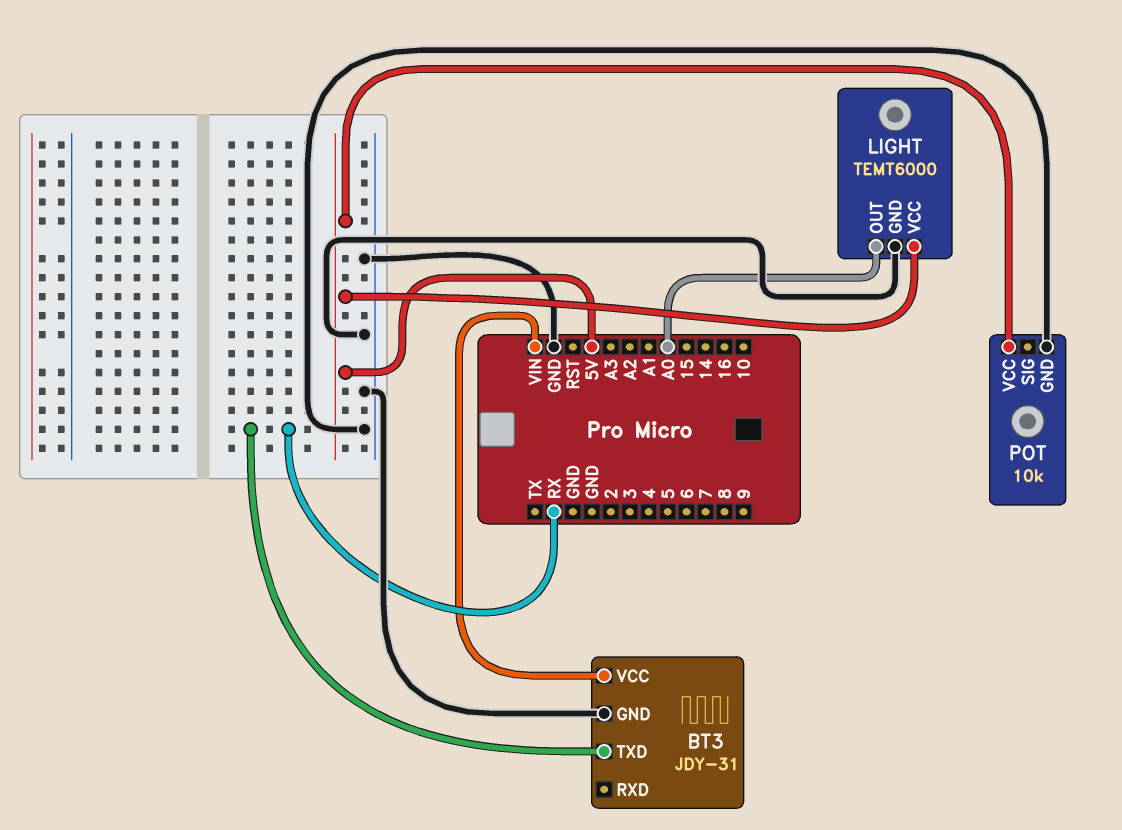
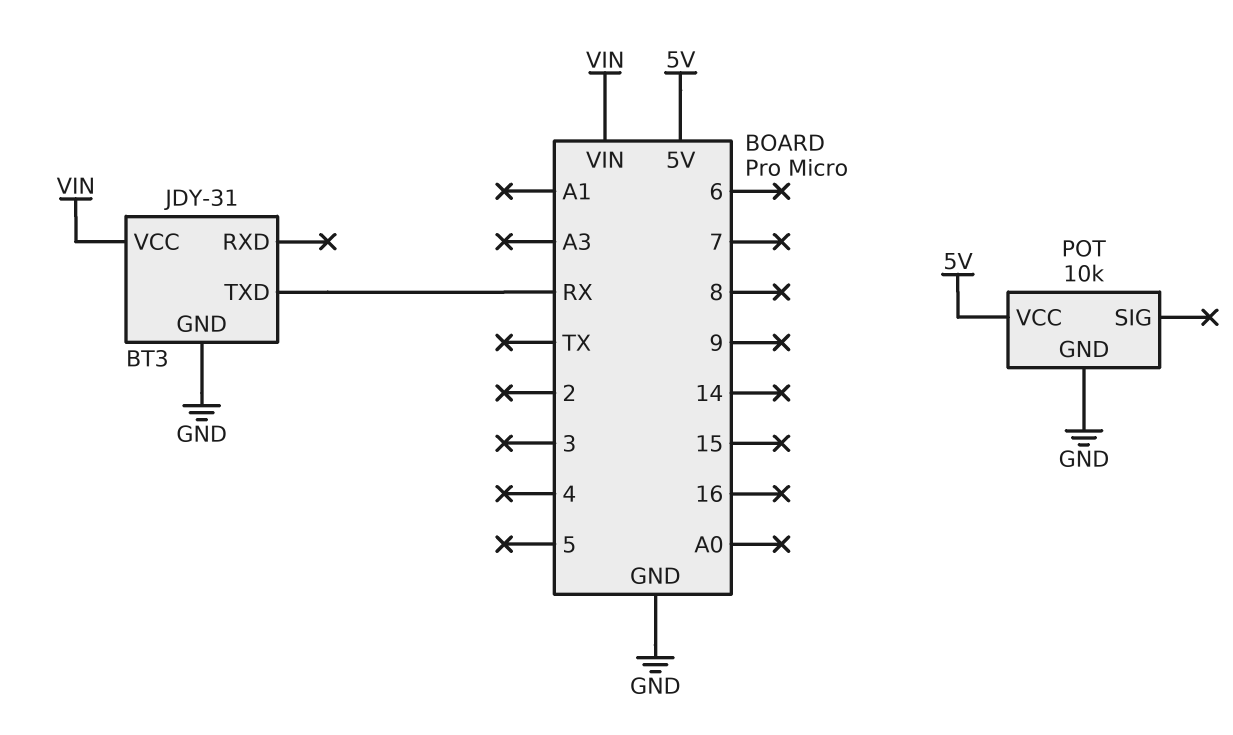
LIGHT: TEMT6000 -> none
LIGHT pin GND: GND -> none
LIGHT pin OUT: A0 -> none
LIGHT pin VCC: 5V -> none

